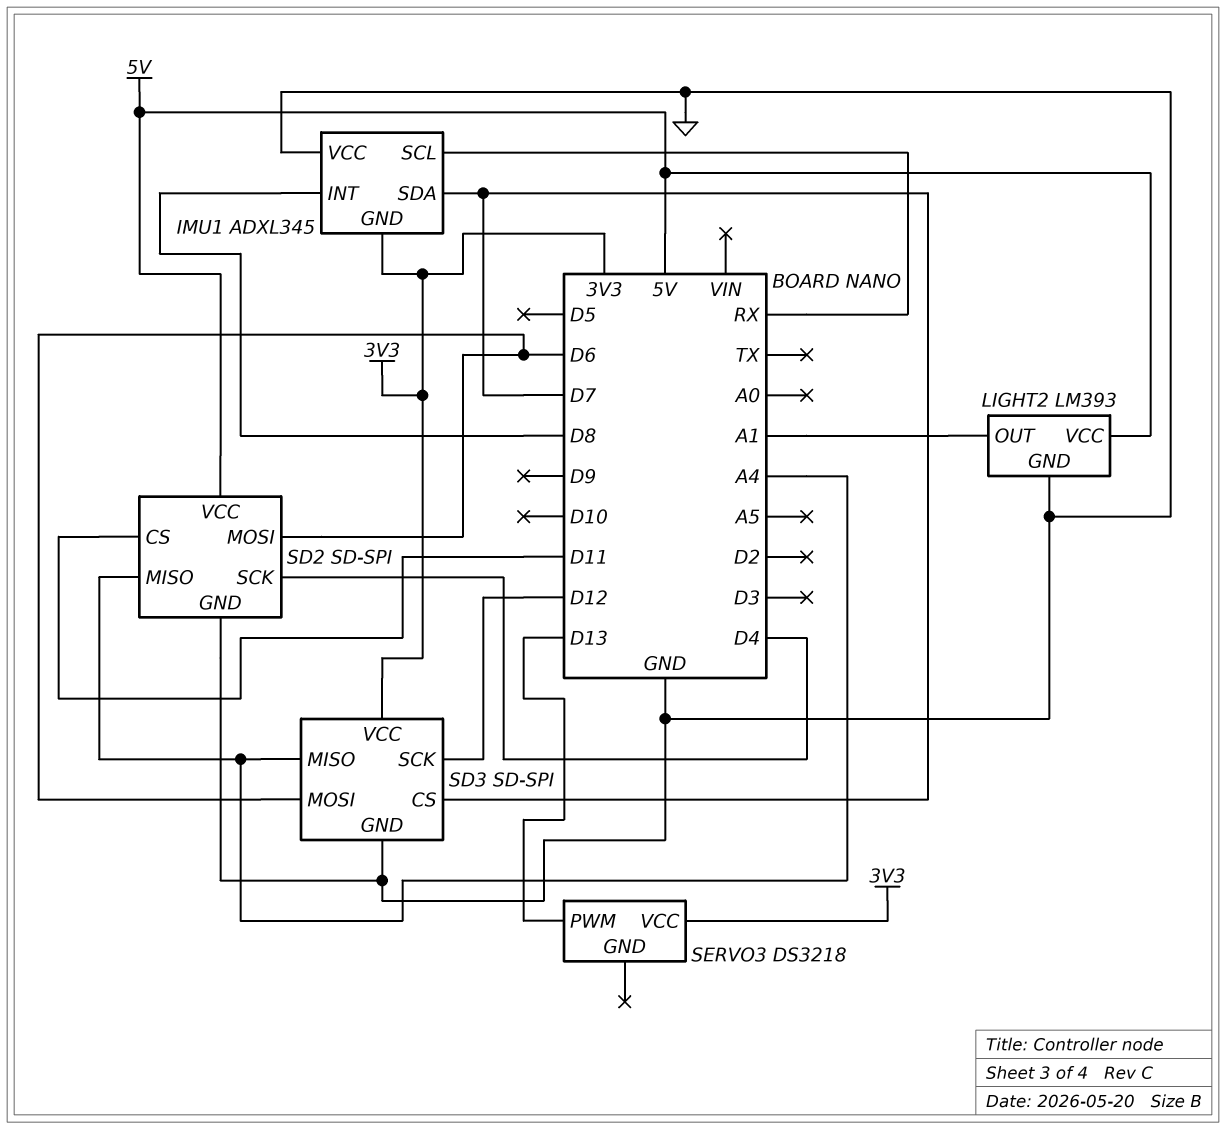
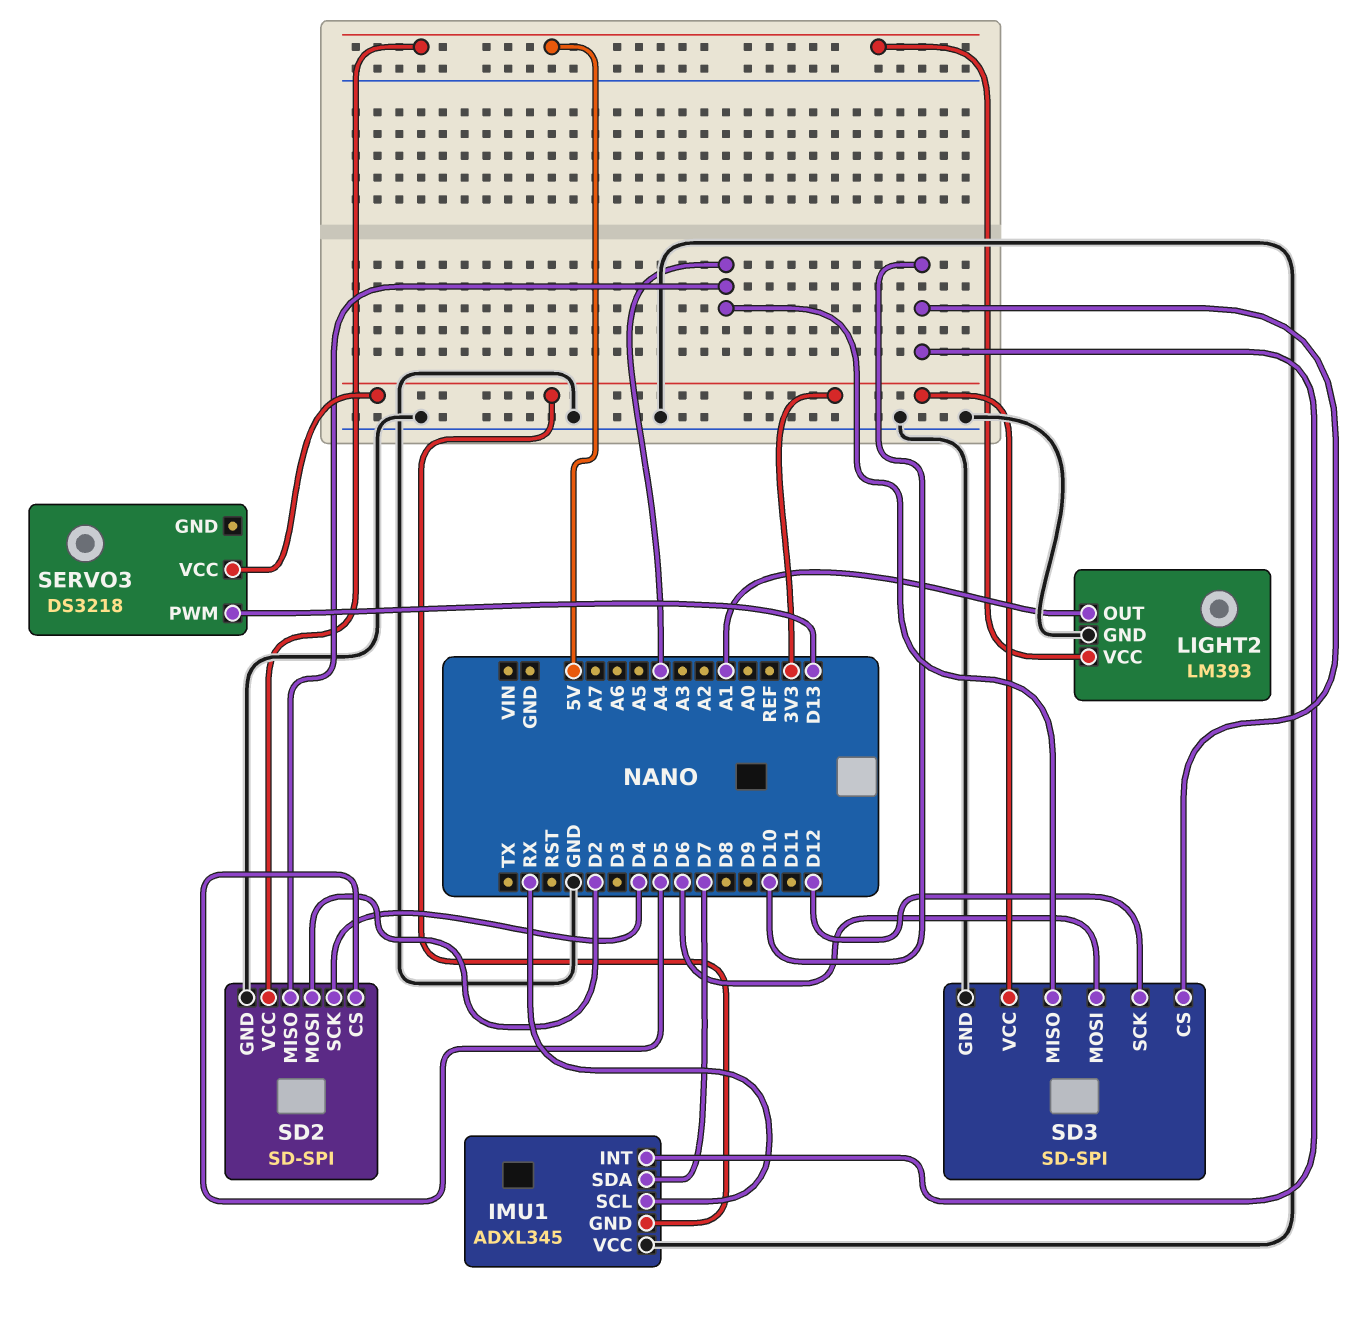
IMU1 pin INT: D8 -> D10
SD2 pin CS: D11 -> D5
SD2 pin MOSI: D6 -> D2
SD3 pin CS: D7 -> D10

